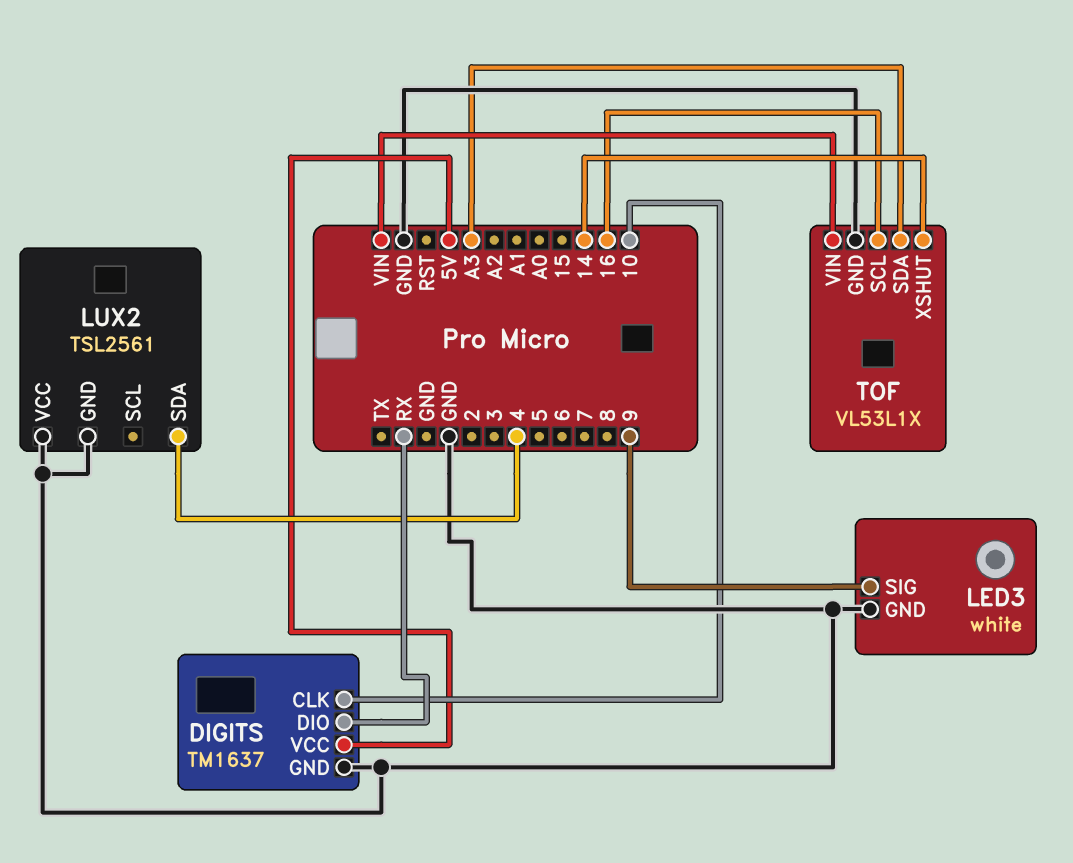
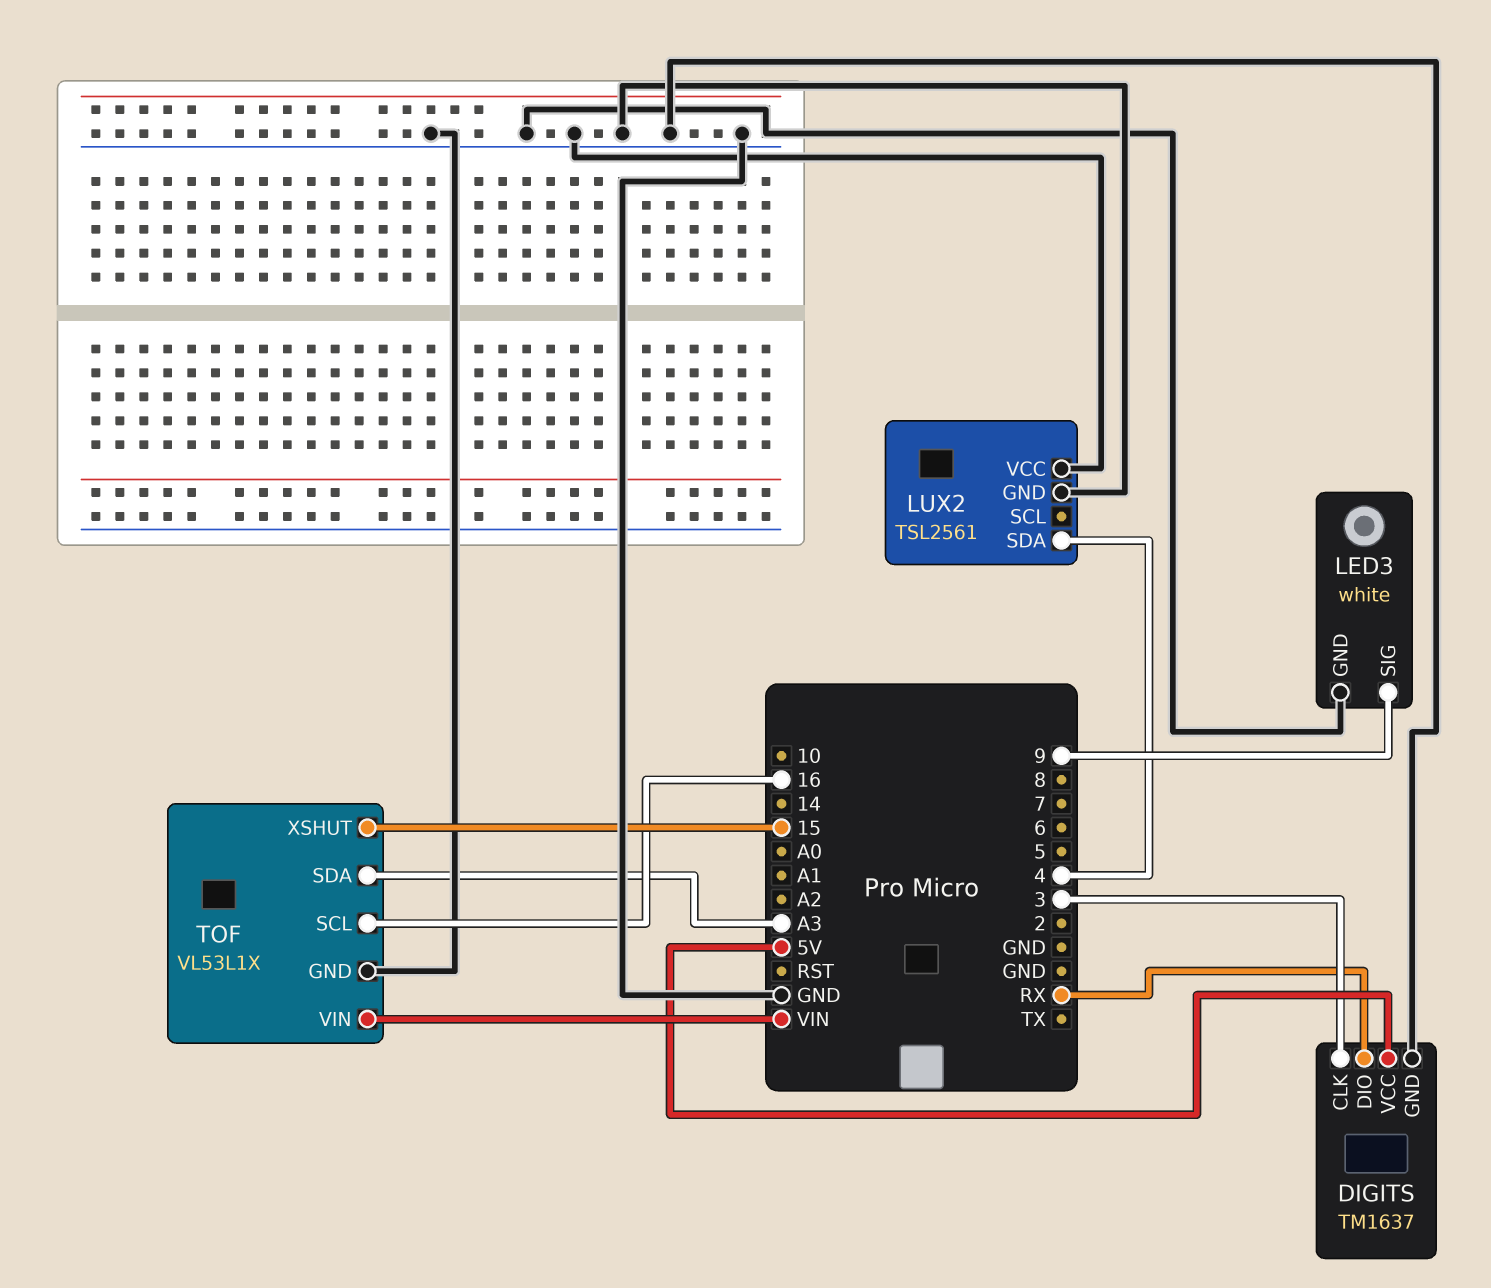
DIGITS pin CLK: 10 -> 3
TOF pin XSHUT: 14 -> 15

